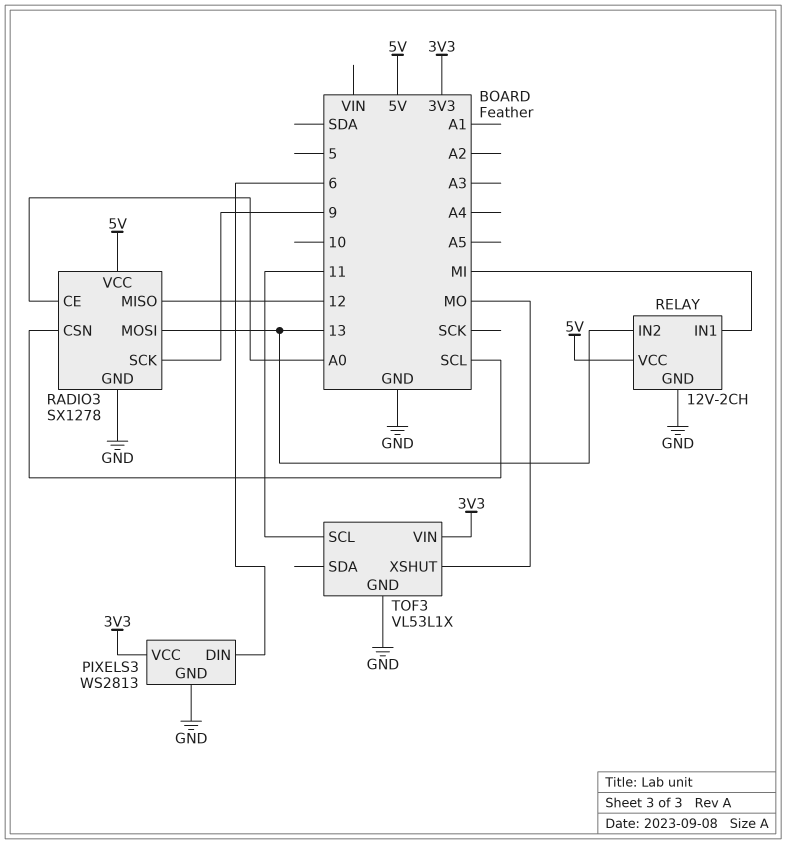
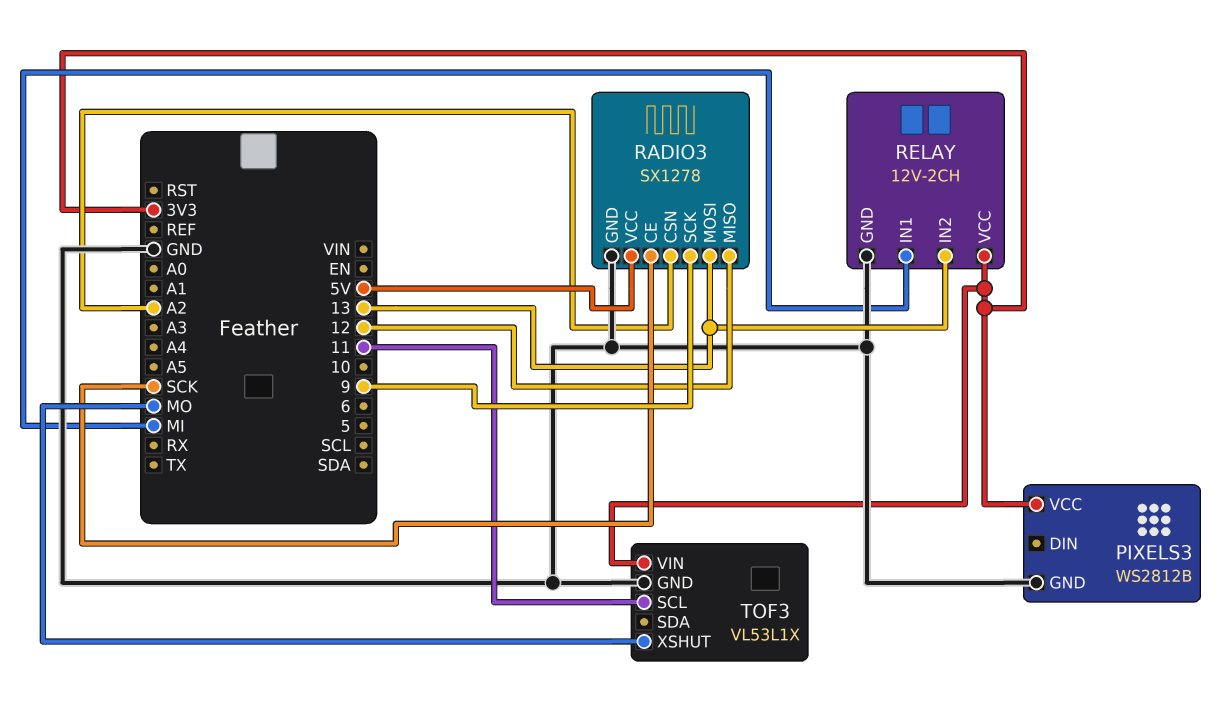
PIXELS3: WS2813 -> WS2812B
PIXELS3 pin DIN: 6 -> none
RADIO3 pin CE: A0 -> SCK
RADIO3 pin CSN: SCL -> A2
RELAY pin VCC: 5V -> 3V3

